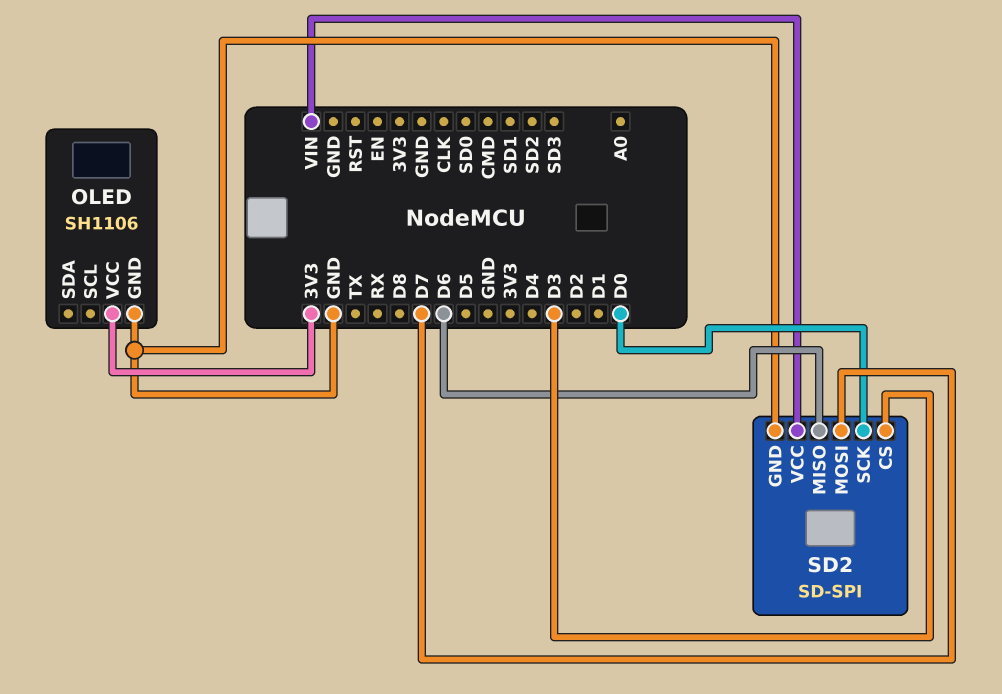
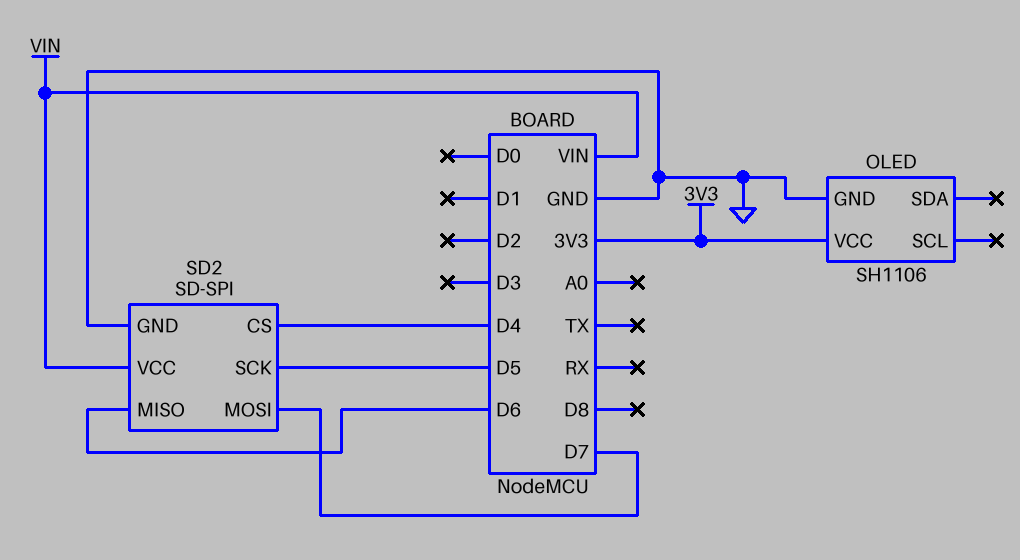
SD2 pin CS: D3 -> D4
SD2 pin SCK: D0 -> D5

